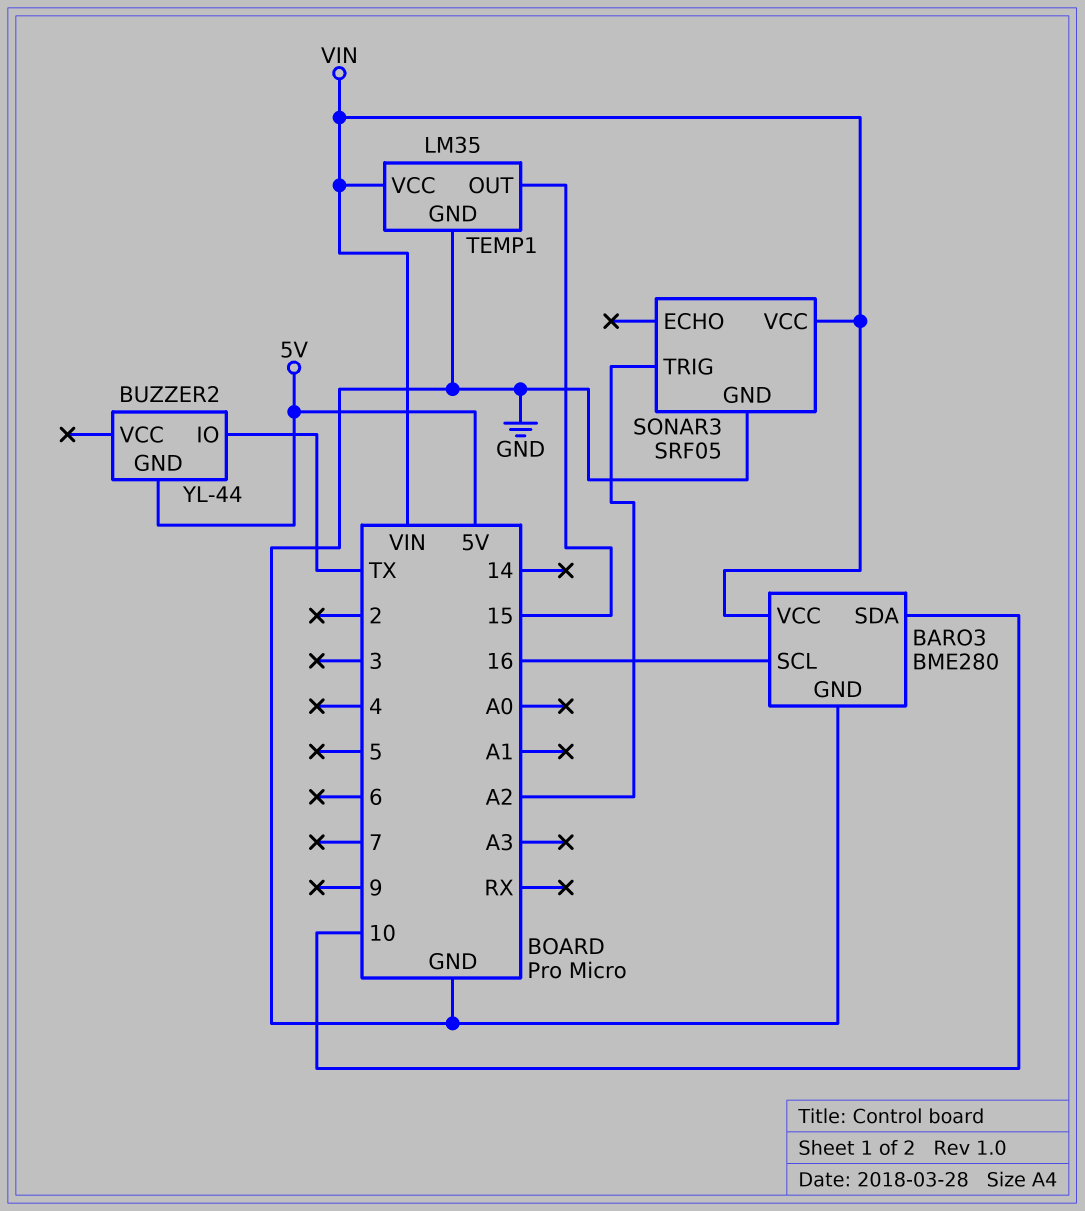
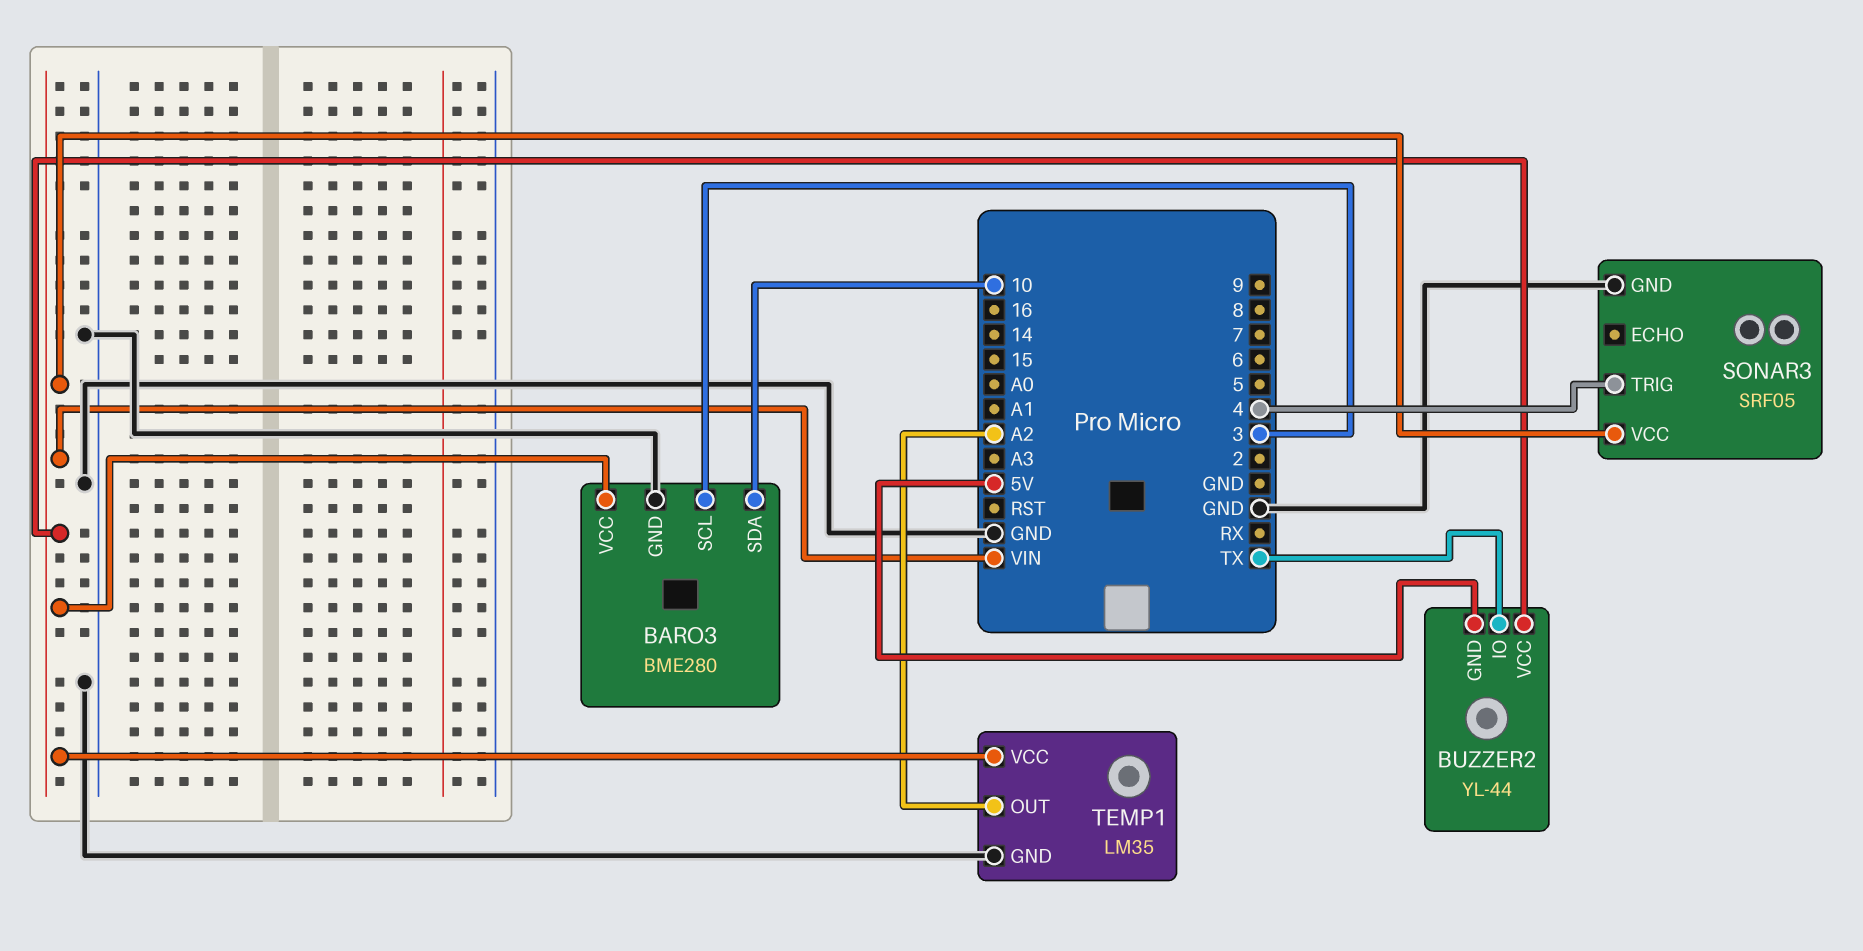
BARO3 pin SCL: 16 -> 3
BUZZER2 pin VCC: none -> VIN
SONAR3 pin TRIG: A2 -> 4
TEMP1 pin OUT: 15 -> A2

